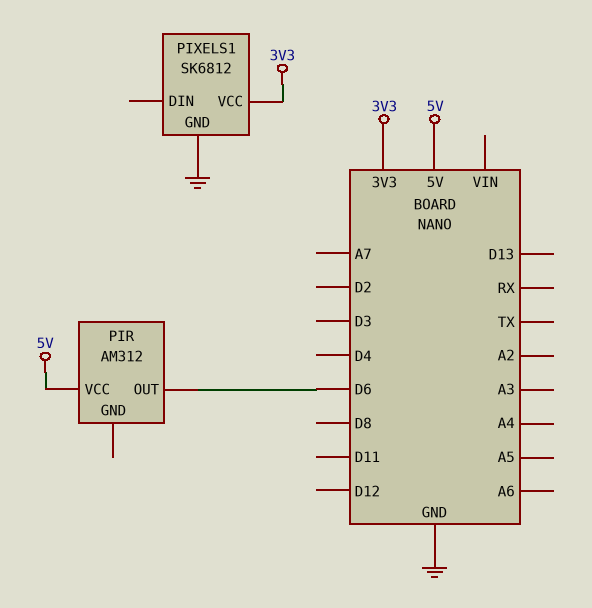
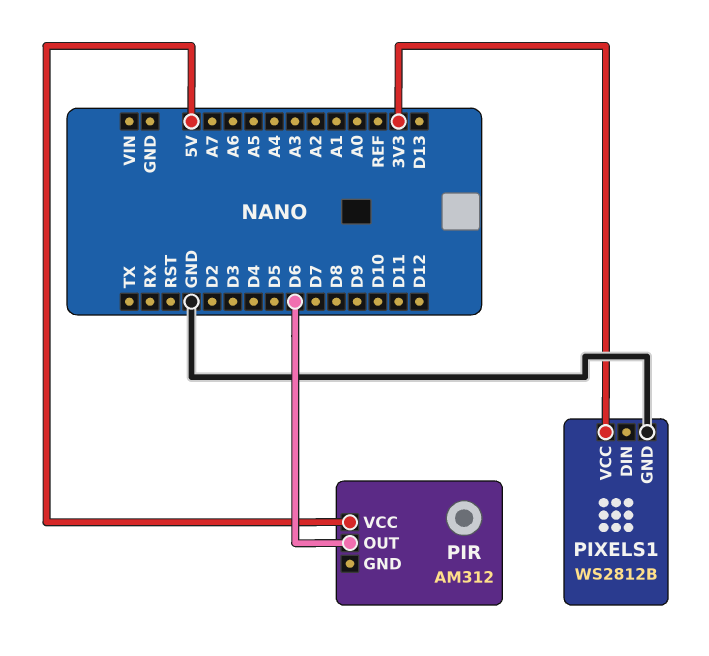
PIXELS1: SK6812 -> WS2812B

